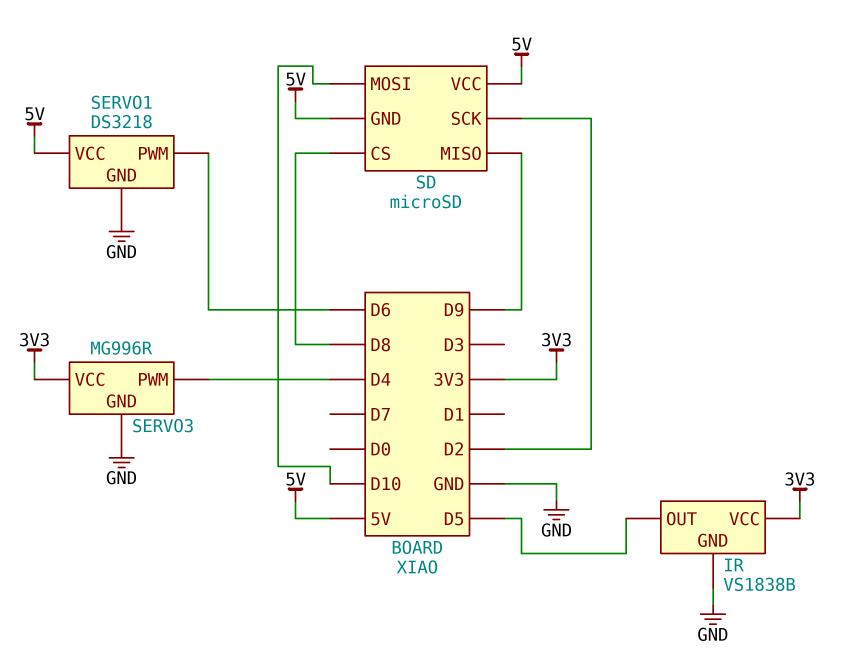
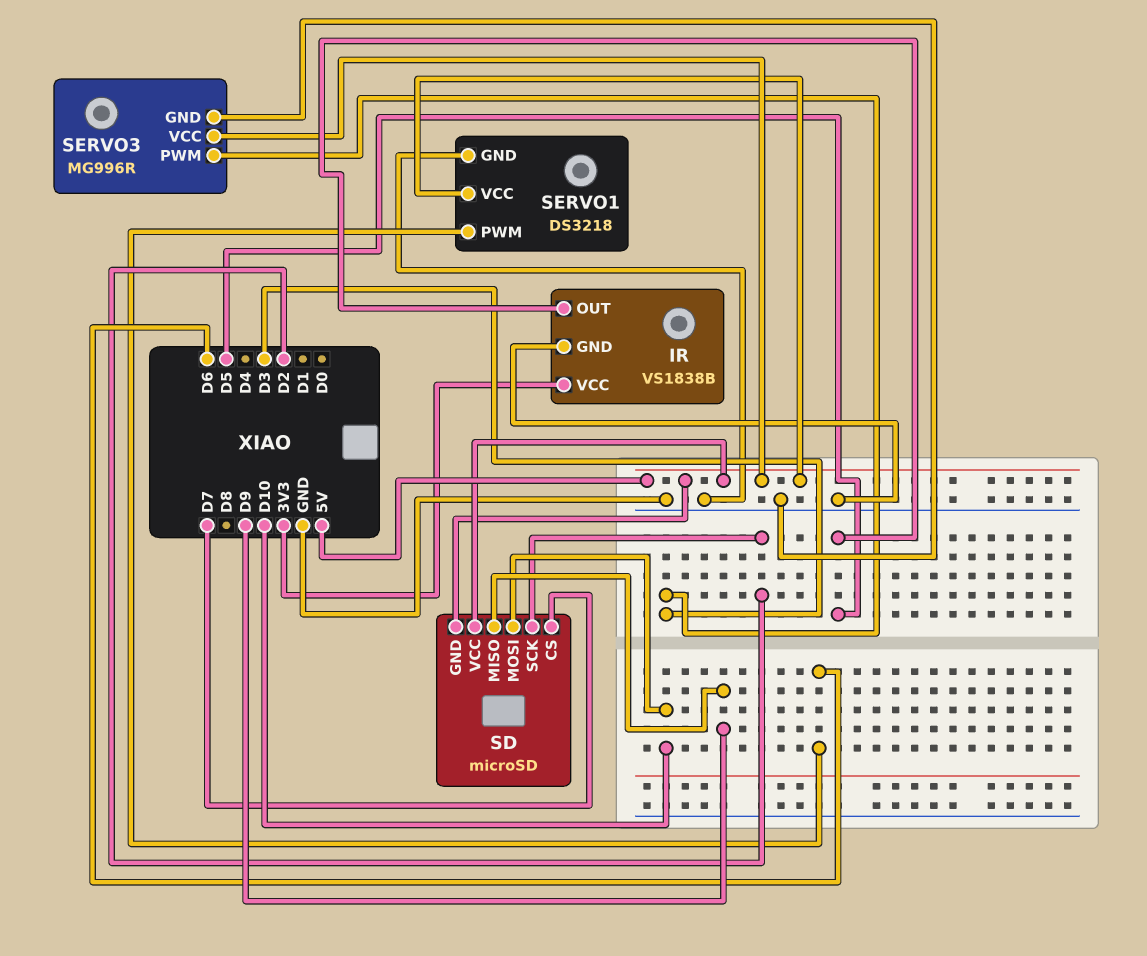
SD pin CS: D8 -> D7
SERVO3 pin PWM: D4 -> D3
SERVO3 pin VCC: 3V3 -> 5V

